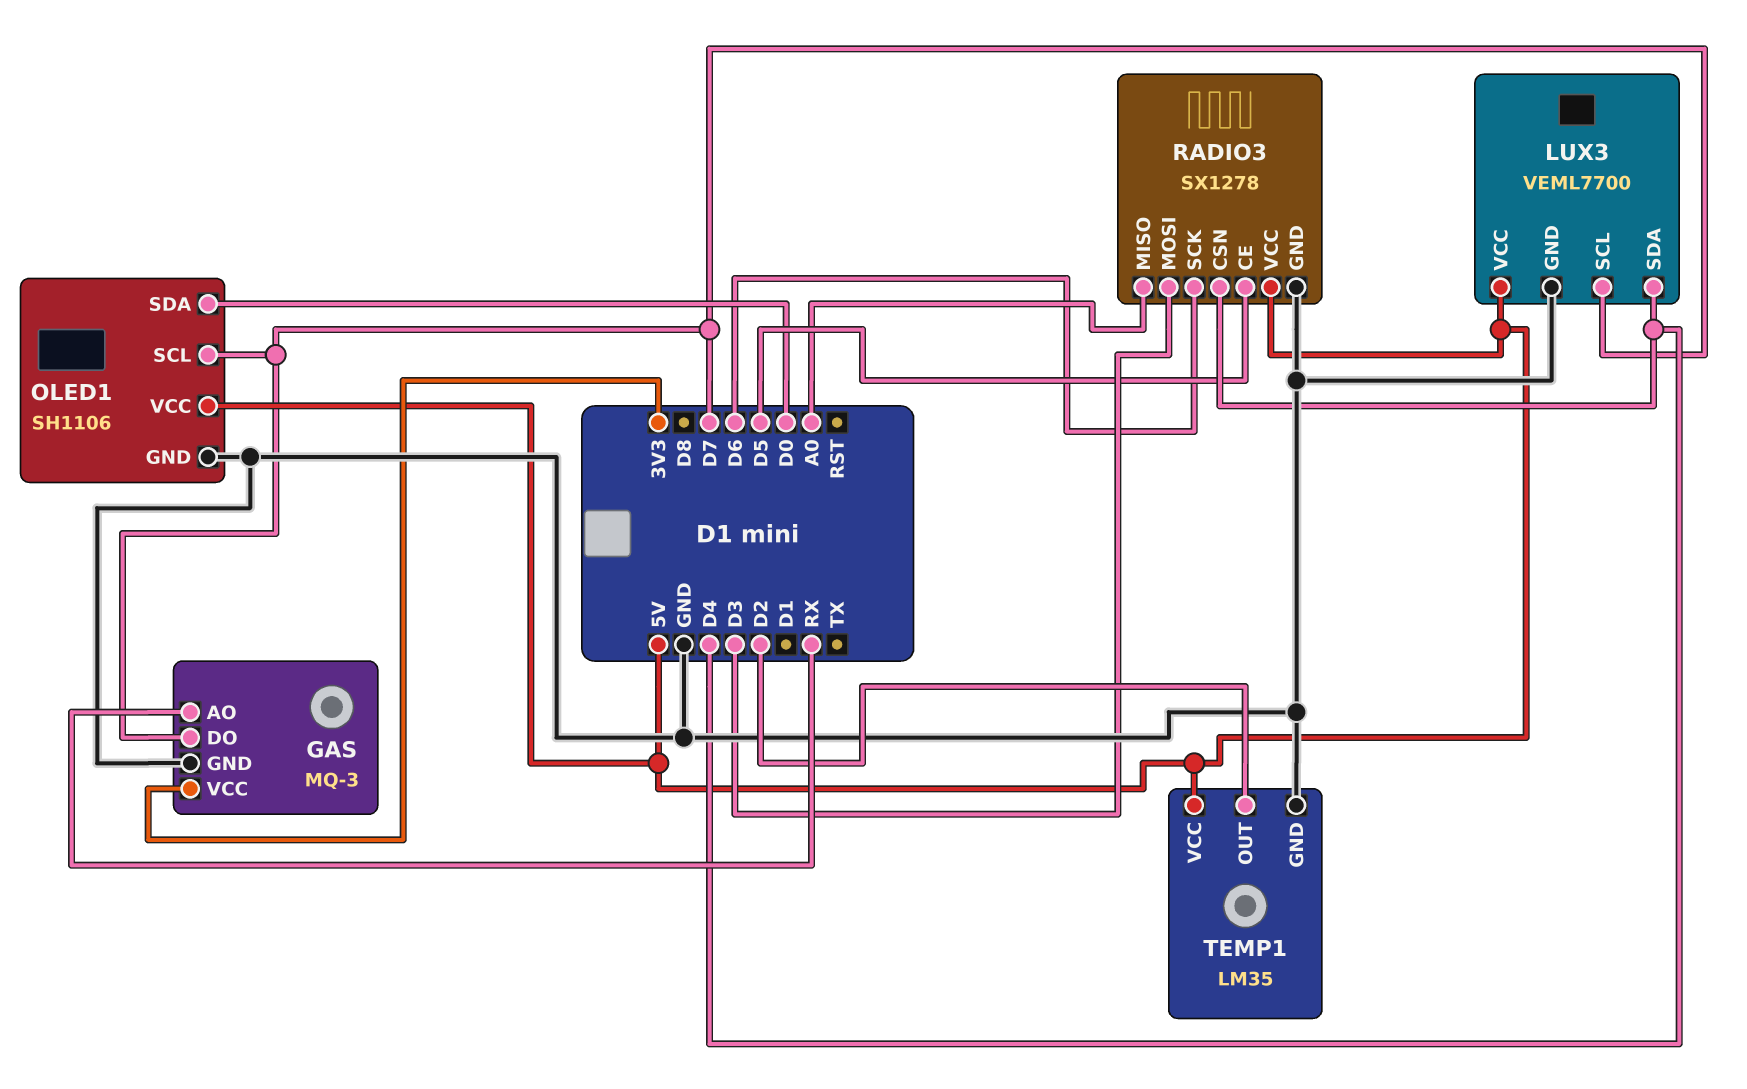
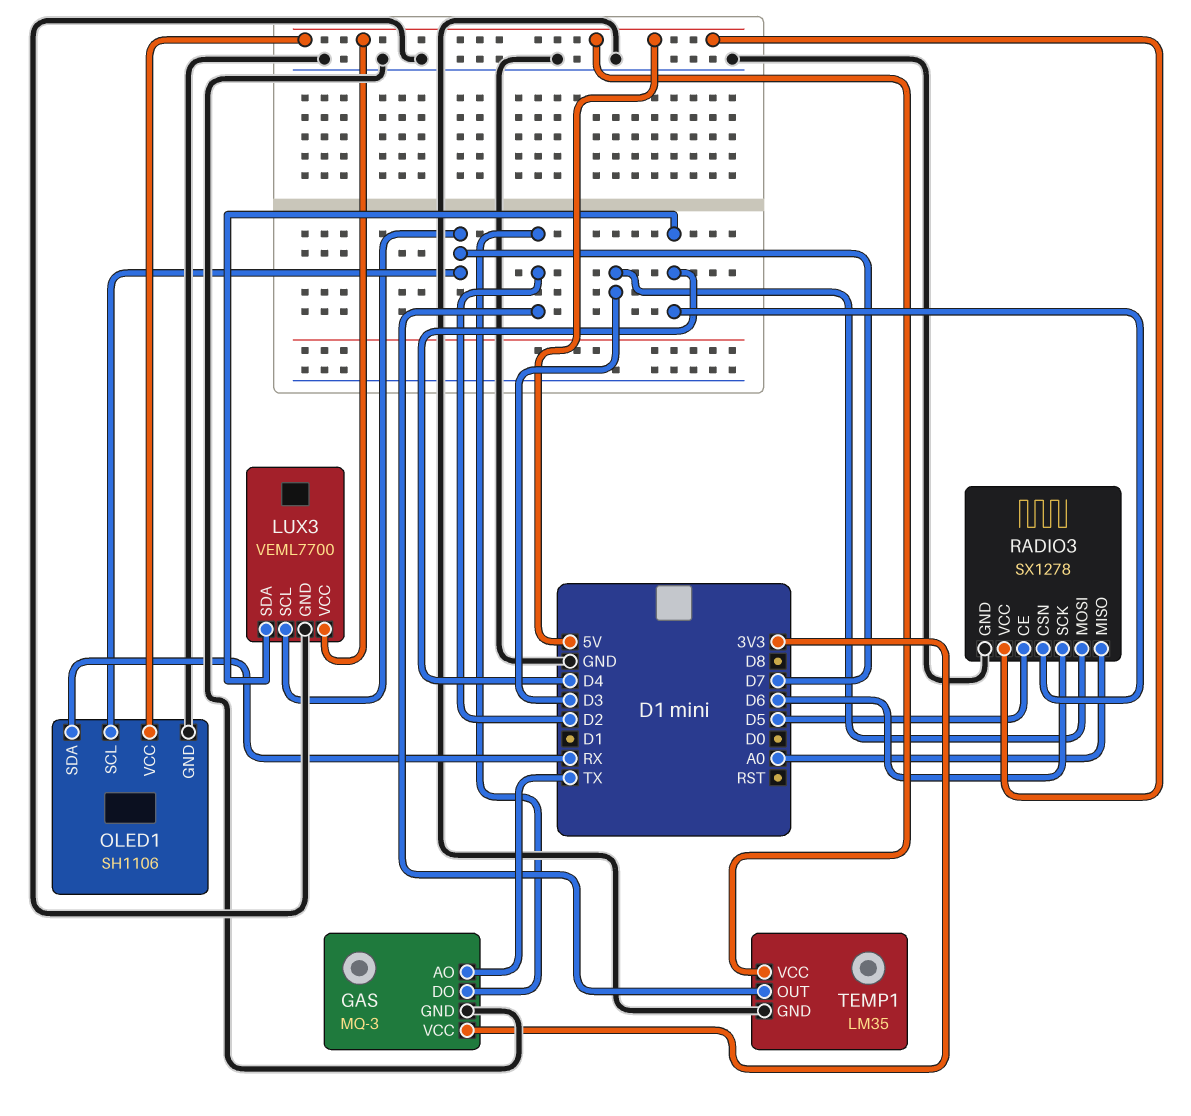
GAS pin AO: RX -> TX
GAS pin DO: D7 -> D2
OLED1 pin SDA: D0 -> RX

